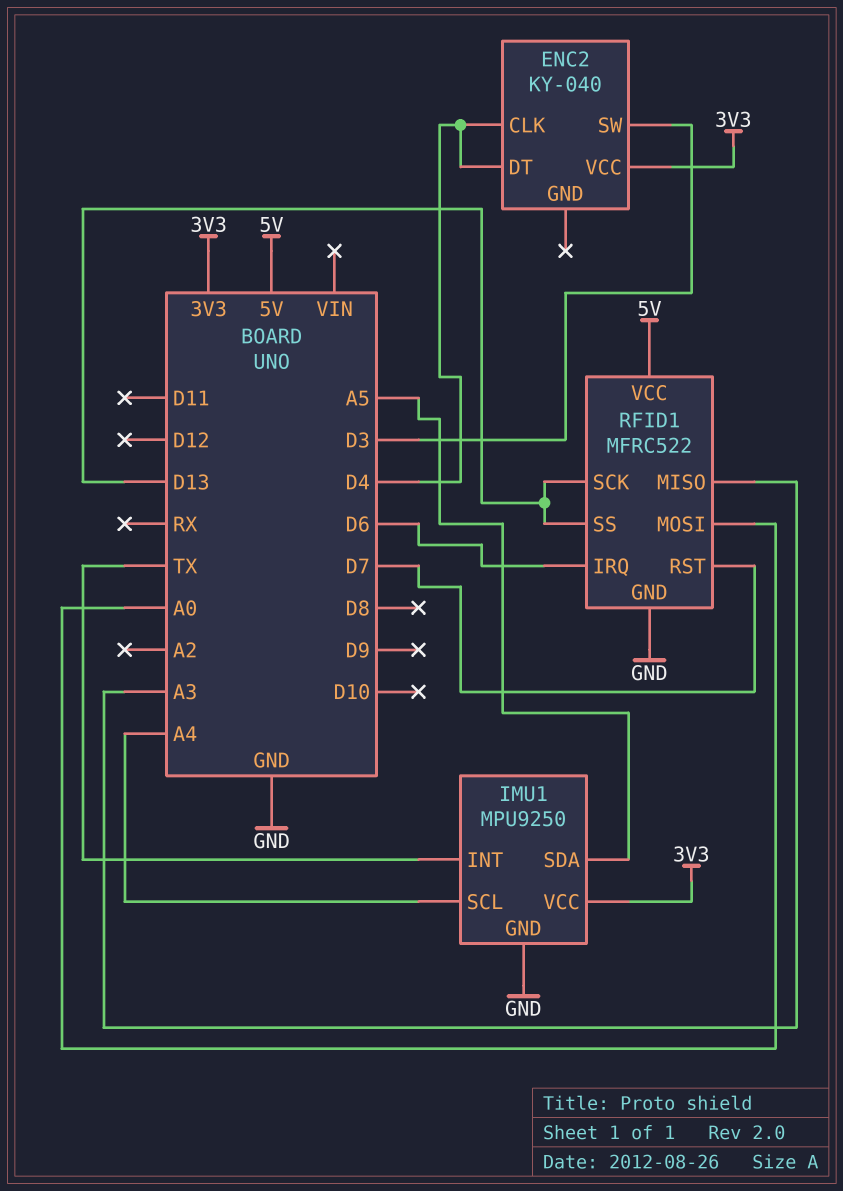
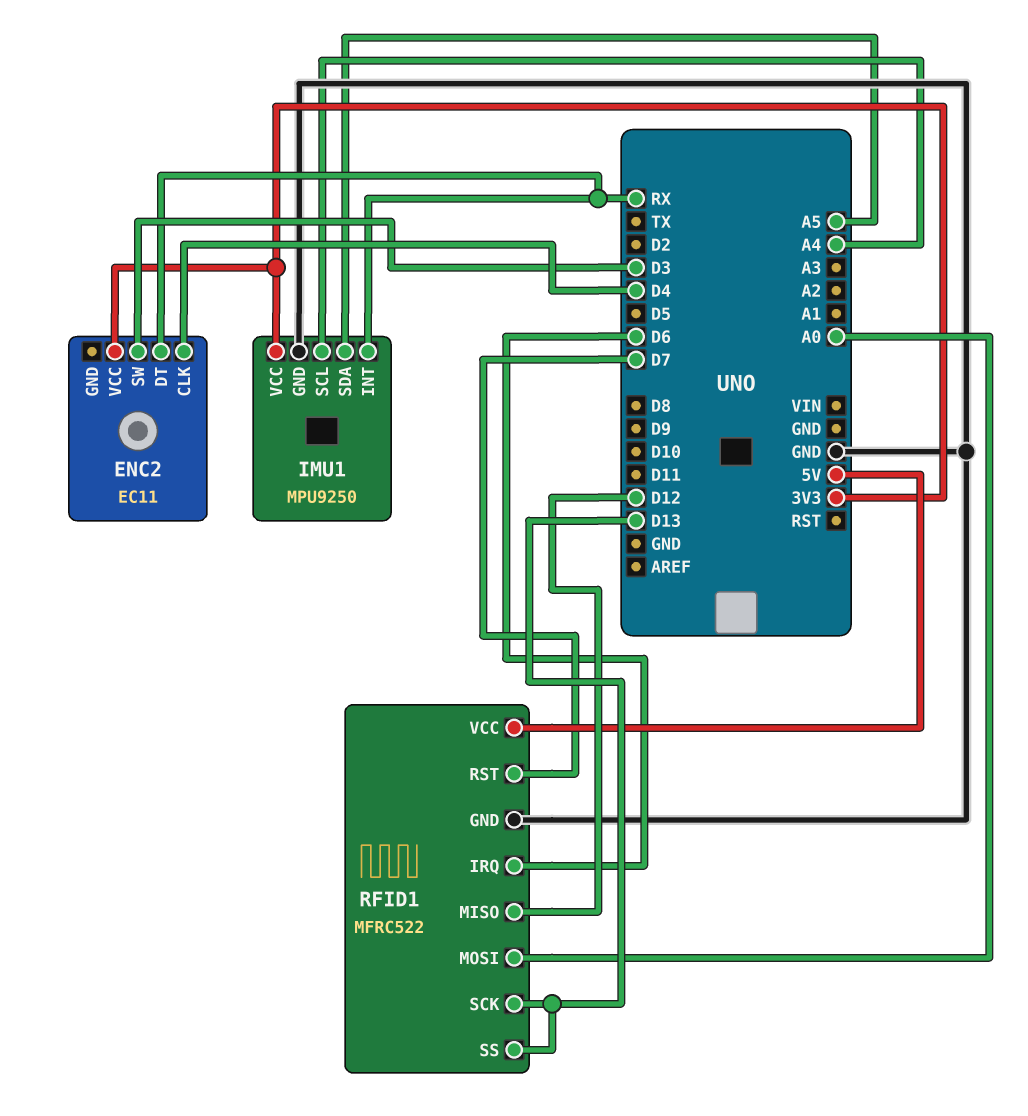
ENC2: KY-040 -> EC11
ENC2 pin DT: D4 -> RX
IMU1 pin INT: TX -> RX
RFID1 pin MISO: A3 -> D12

